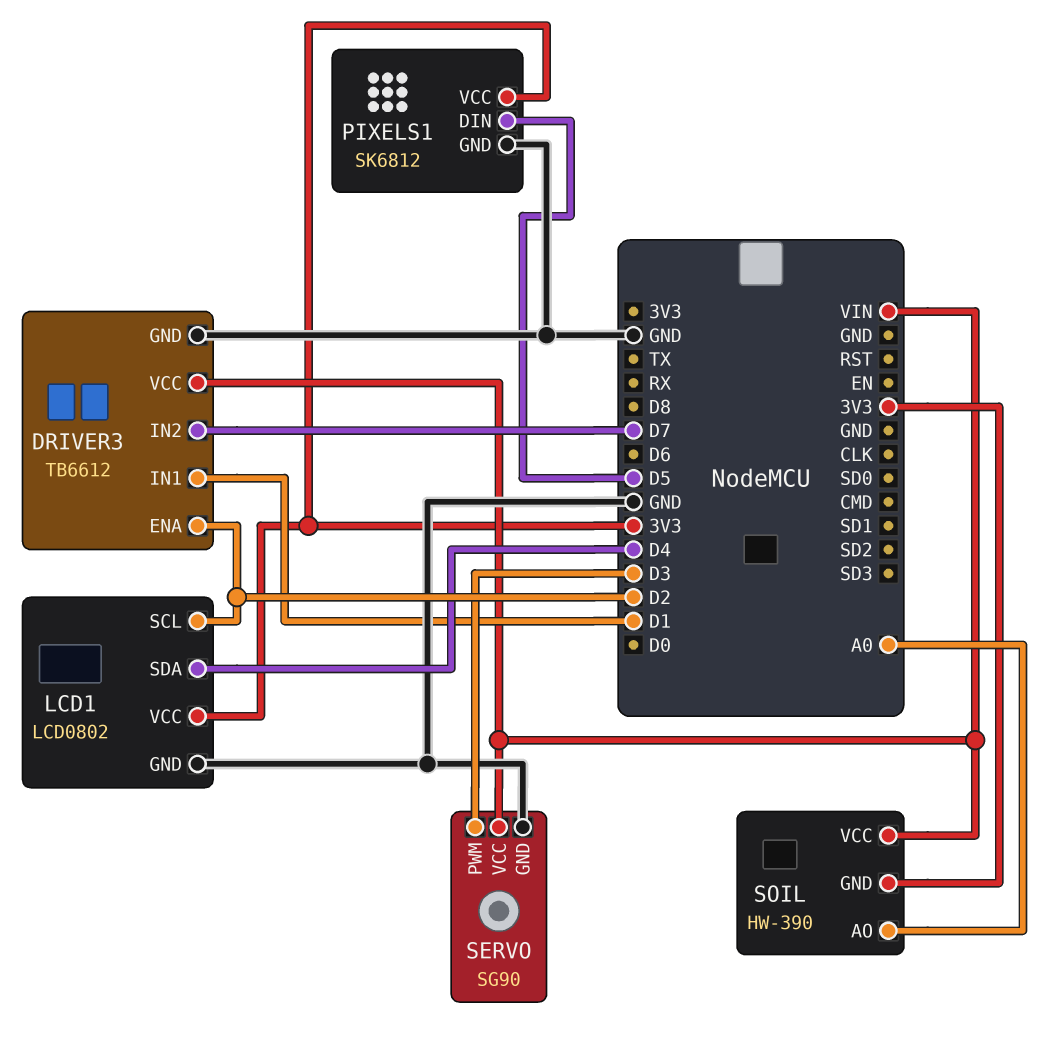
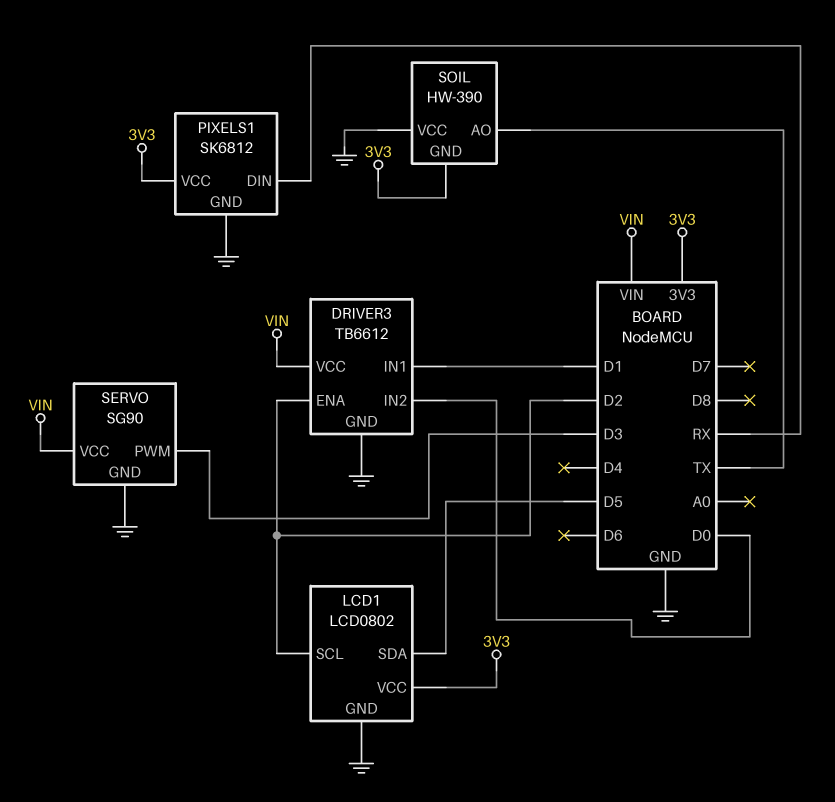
DRIVER3 pin IN2: D7 -> D0
LCD1 pin SDA: D4 -> D5
PIXELS1 pin DIN: D5 -> RX
SOIL pin AO: A0 -> TX
SOIL pin VCC: VIN -> GND

